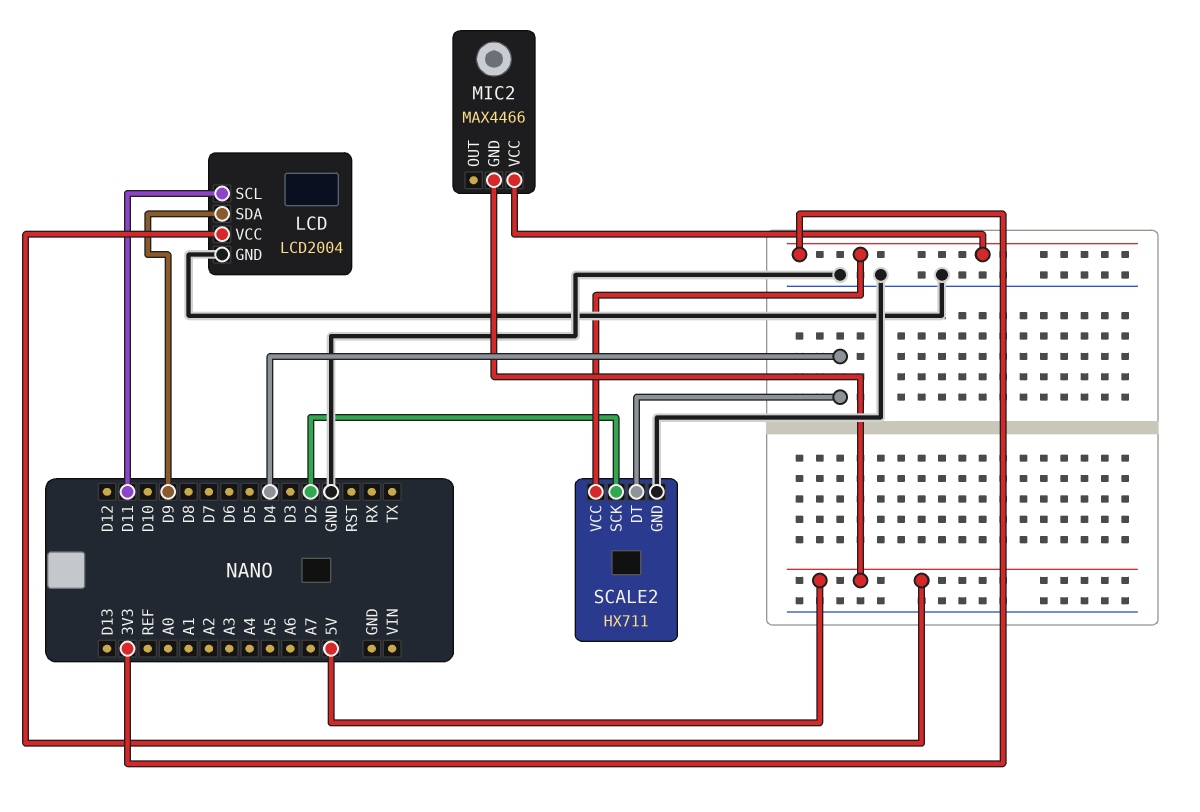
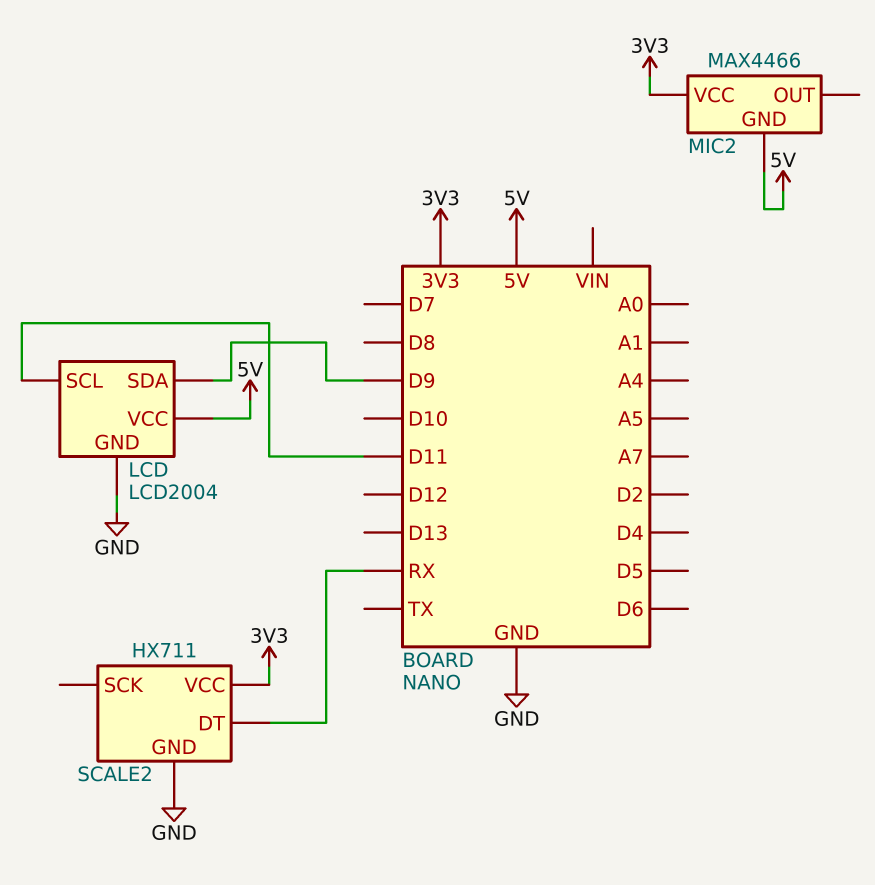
SCALE2 pin DT: D4 -> RX
SCALE2 pin SCK: D2 -> none

